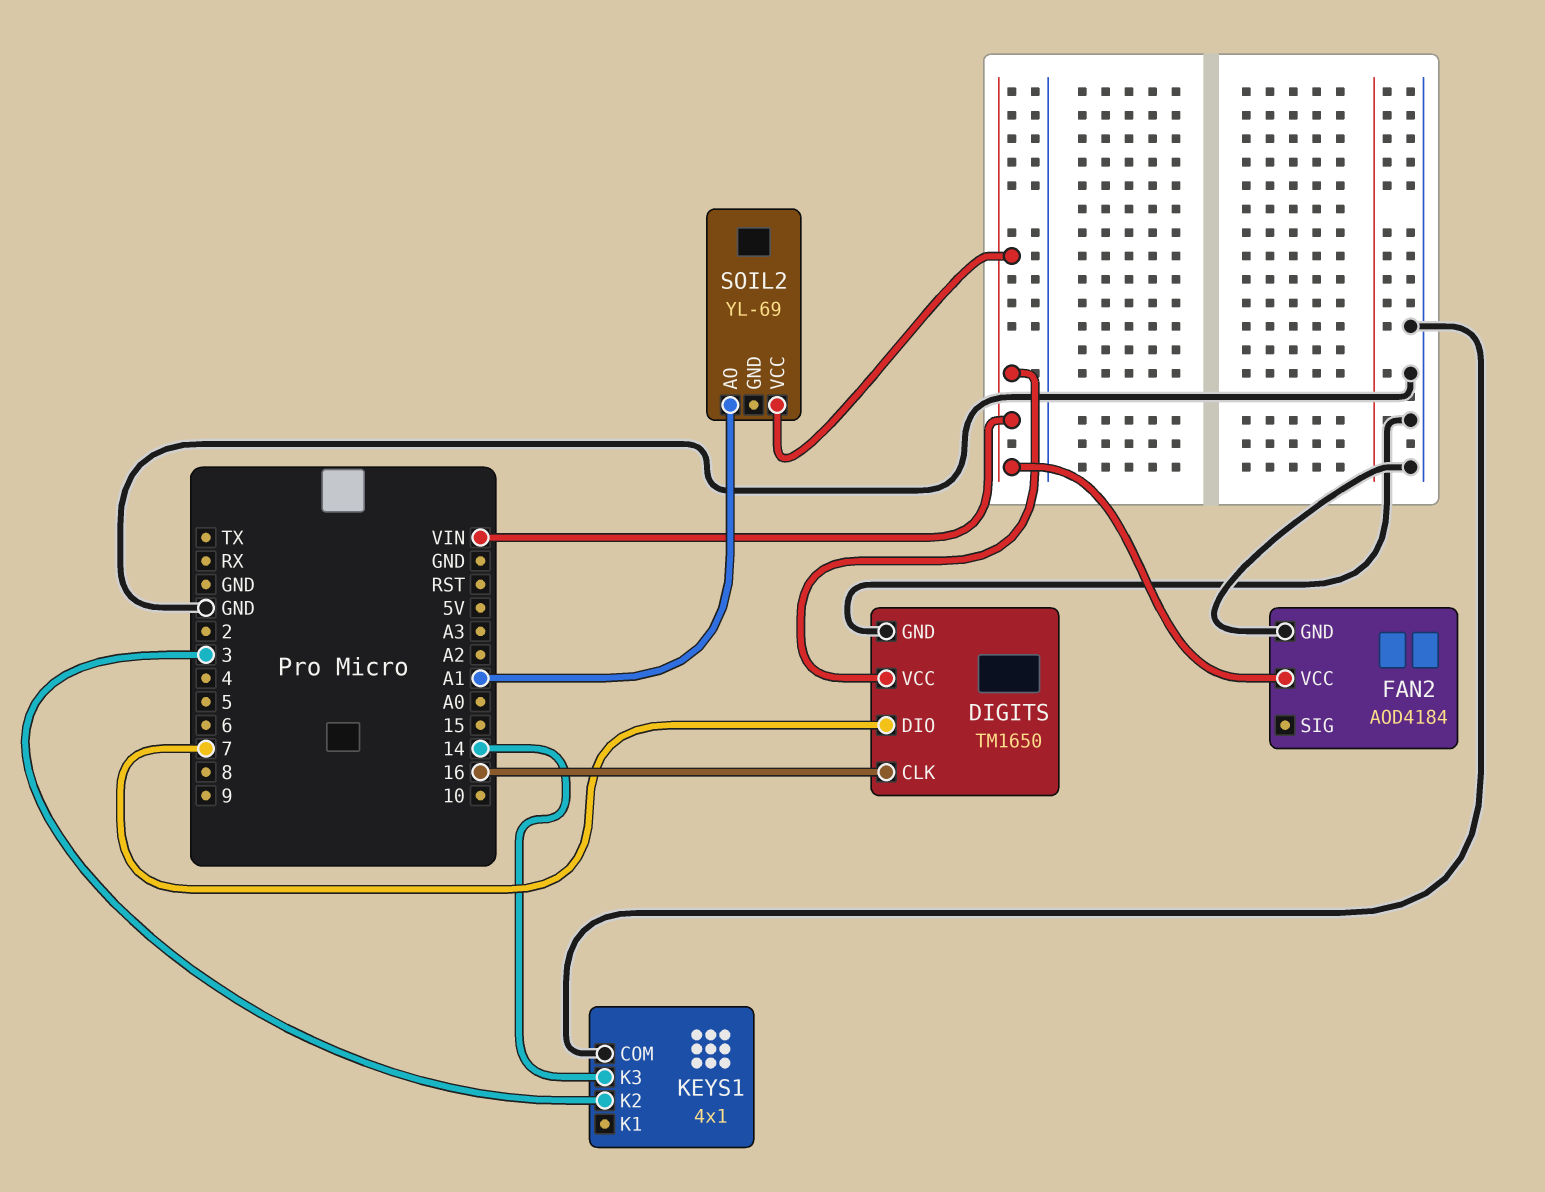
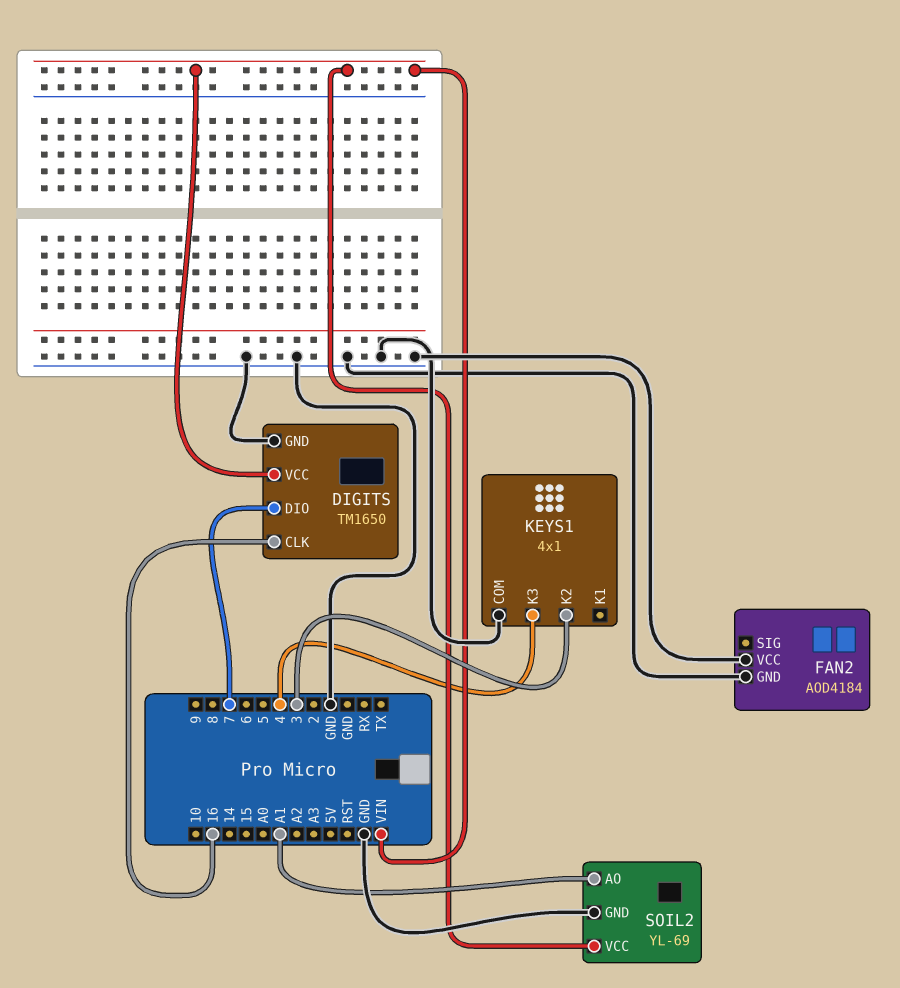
FAN2 pin VCC: VIN -> GND
KEYS1 pin K3: 14 -> 4
SOIL2 pin GND: none -> GND

